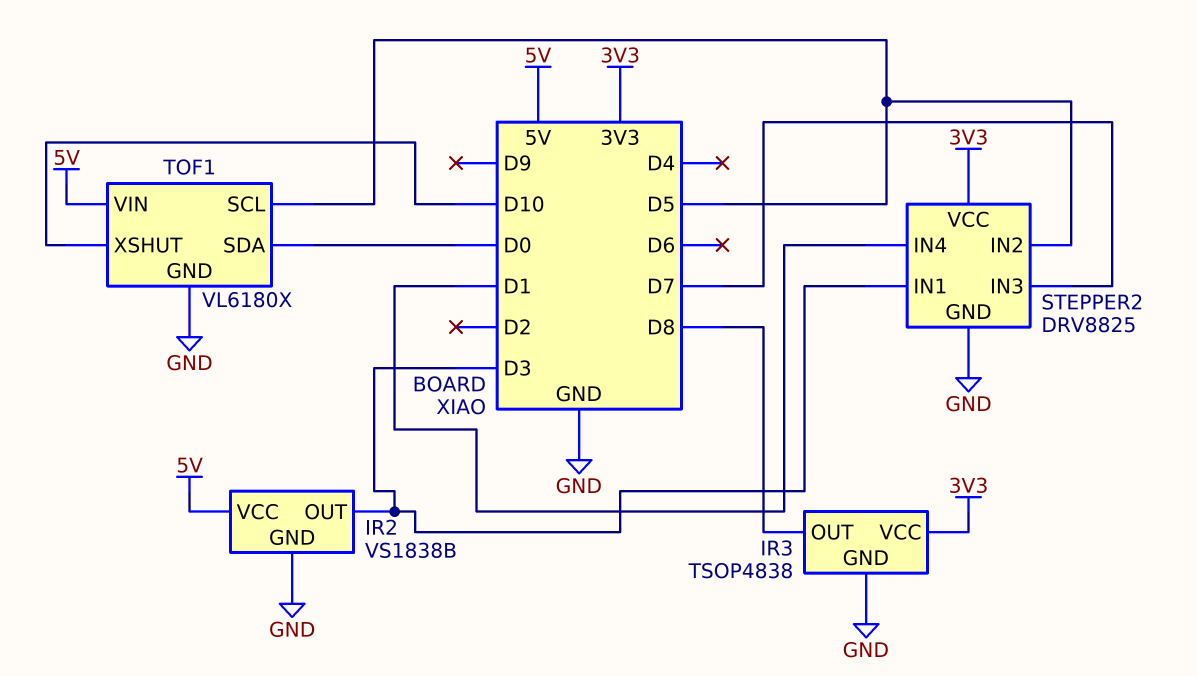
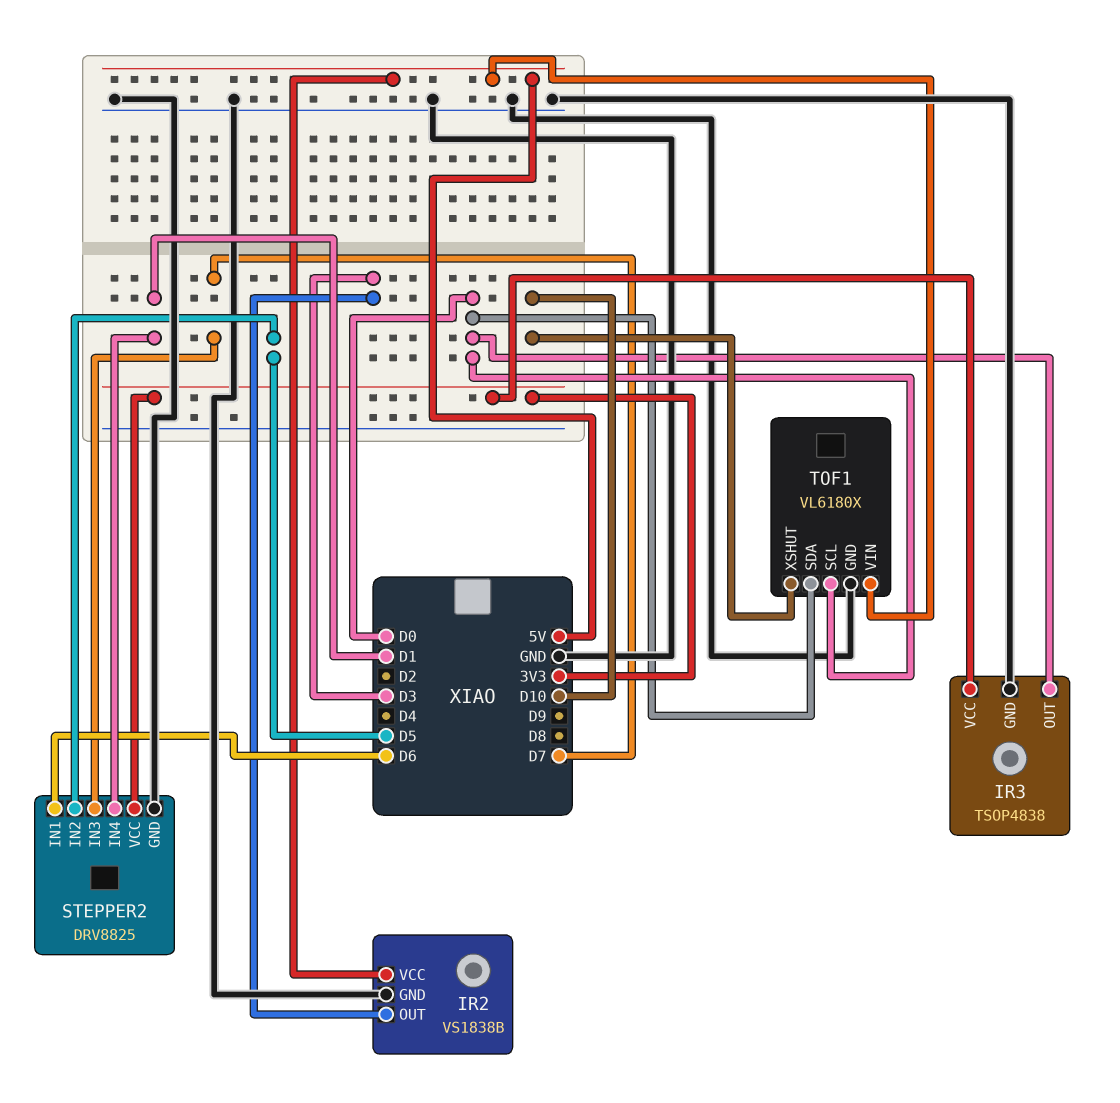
IR3 pin OUT: D8 -> D0
STEPPER2 pin IN1: D3 -> D6
TOF1 pin SCL: D5 -> D0

